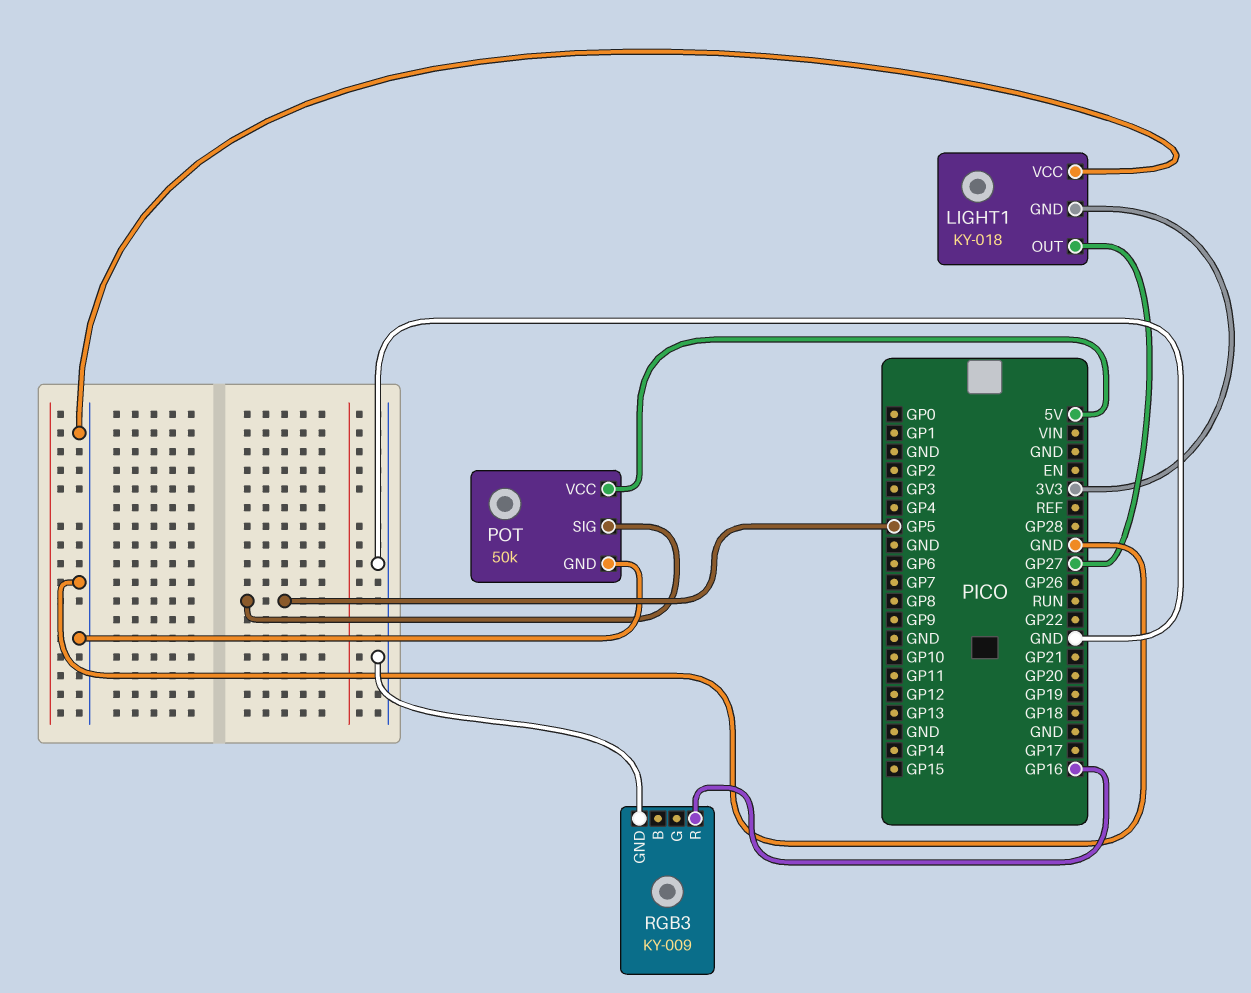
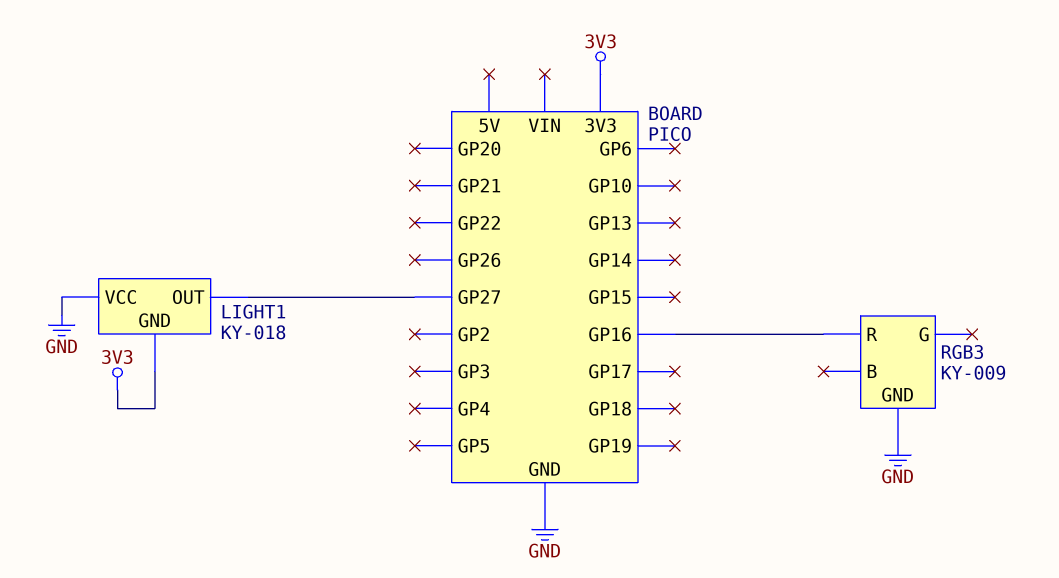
POT: 50k -> none
POT pin GND: GND -> none
POT pin SIG: GP5 -> none
POT pin VCC: 5V -> none

